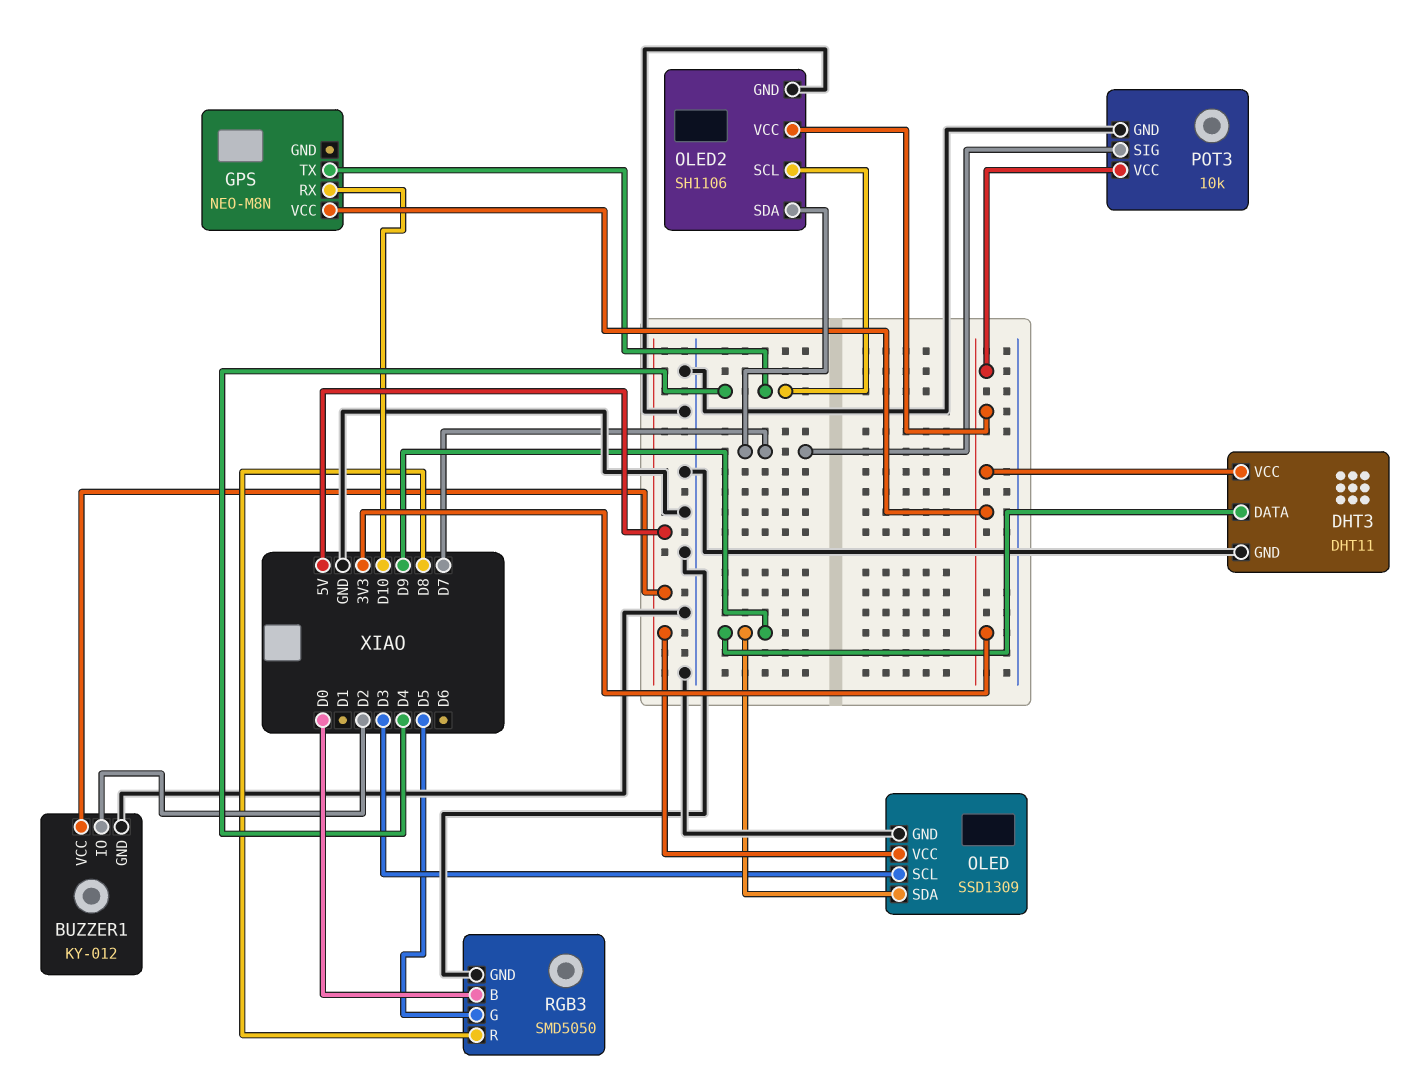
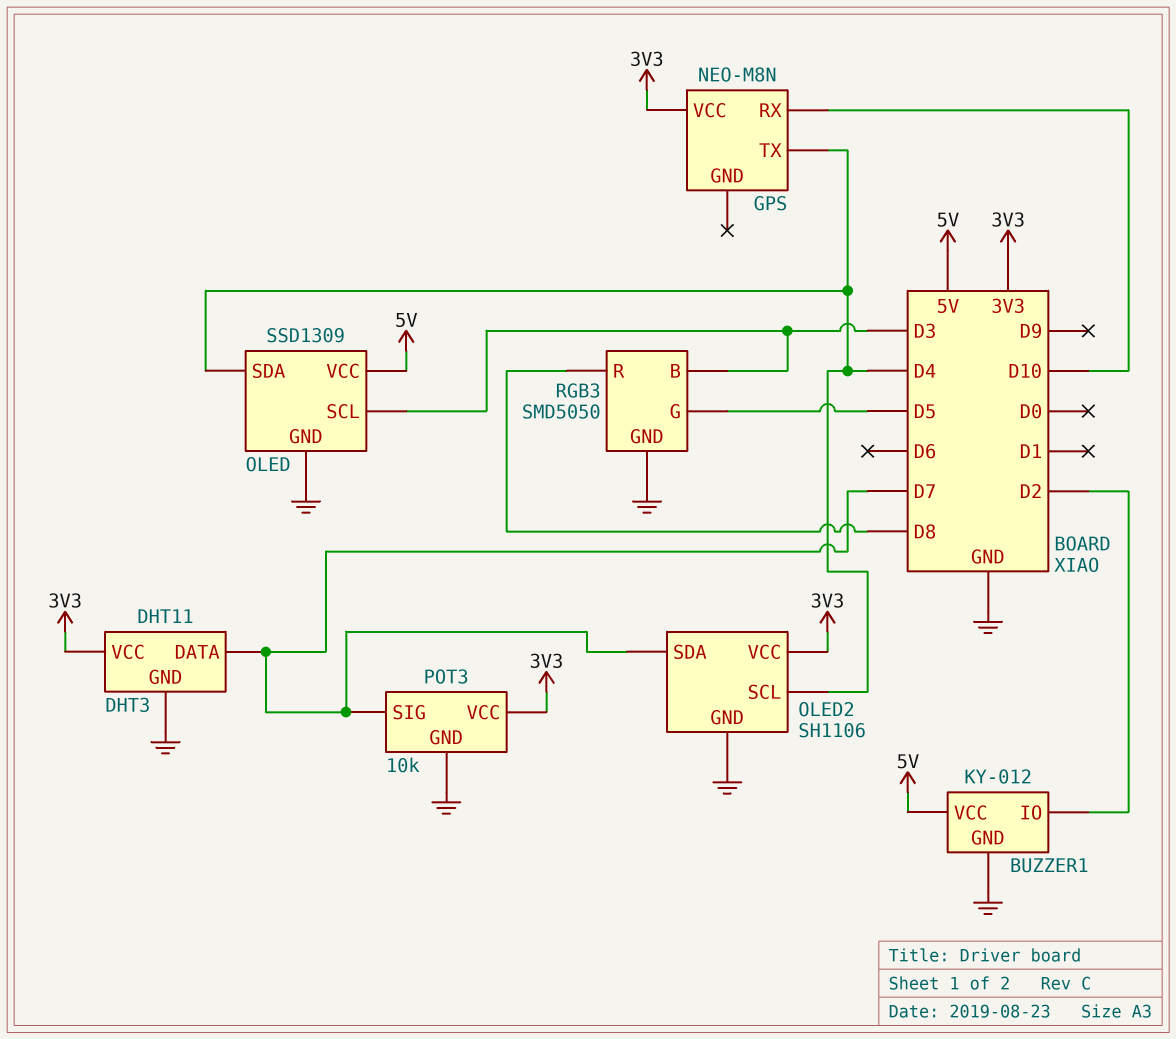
DHT3 pin DATA: D9 -> D7
OLED pin SDA: D9 -> D4
RGB3 pin B: D0 -> D3

